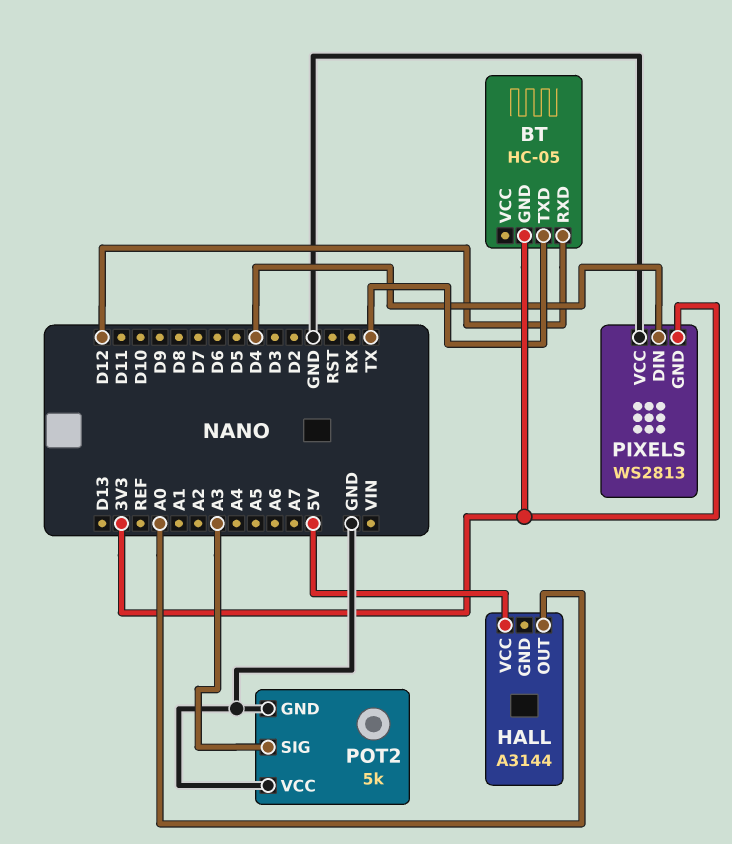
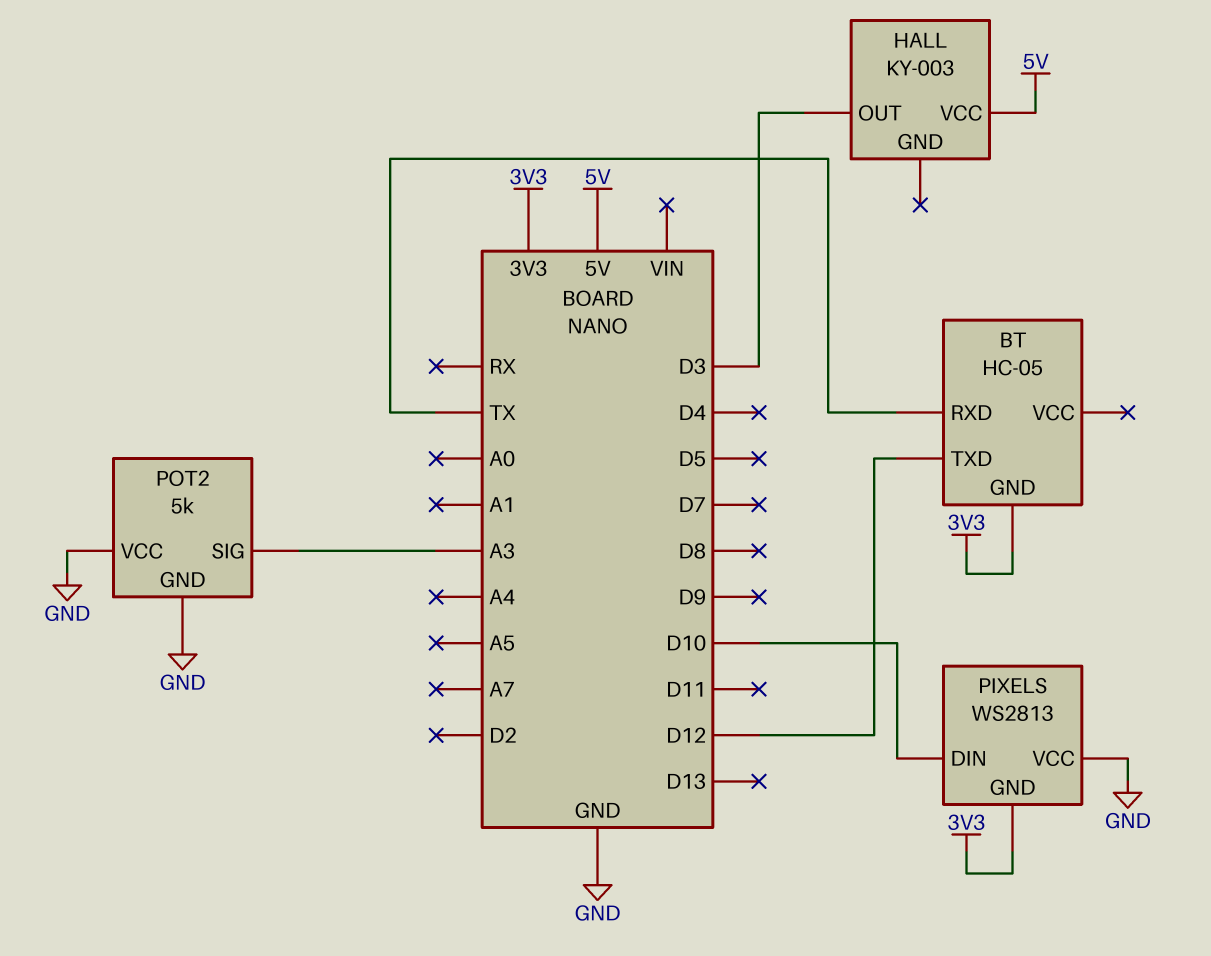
BT pin RXD: D12 -> TX
BT pin TXD: TX -> D12
HALL: A3144 -> KY-003
HALL pin OUT: A0 -> D3
PIXELS pin DIN: D4 -> D10

